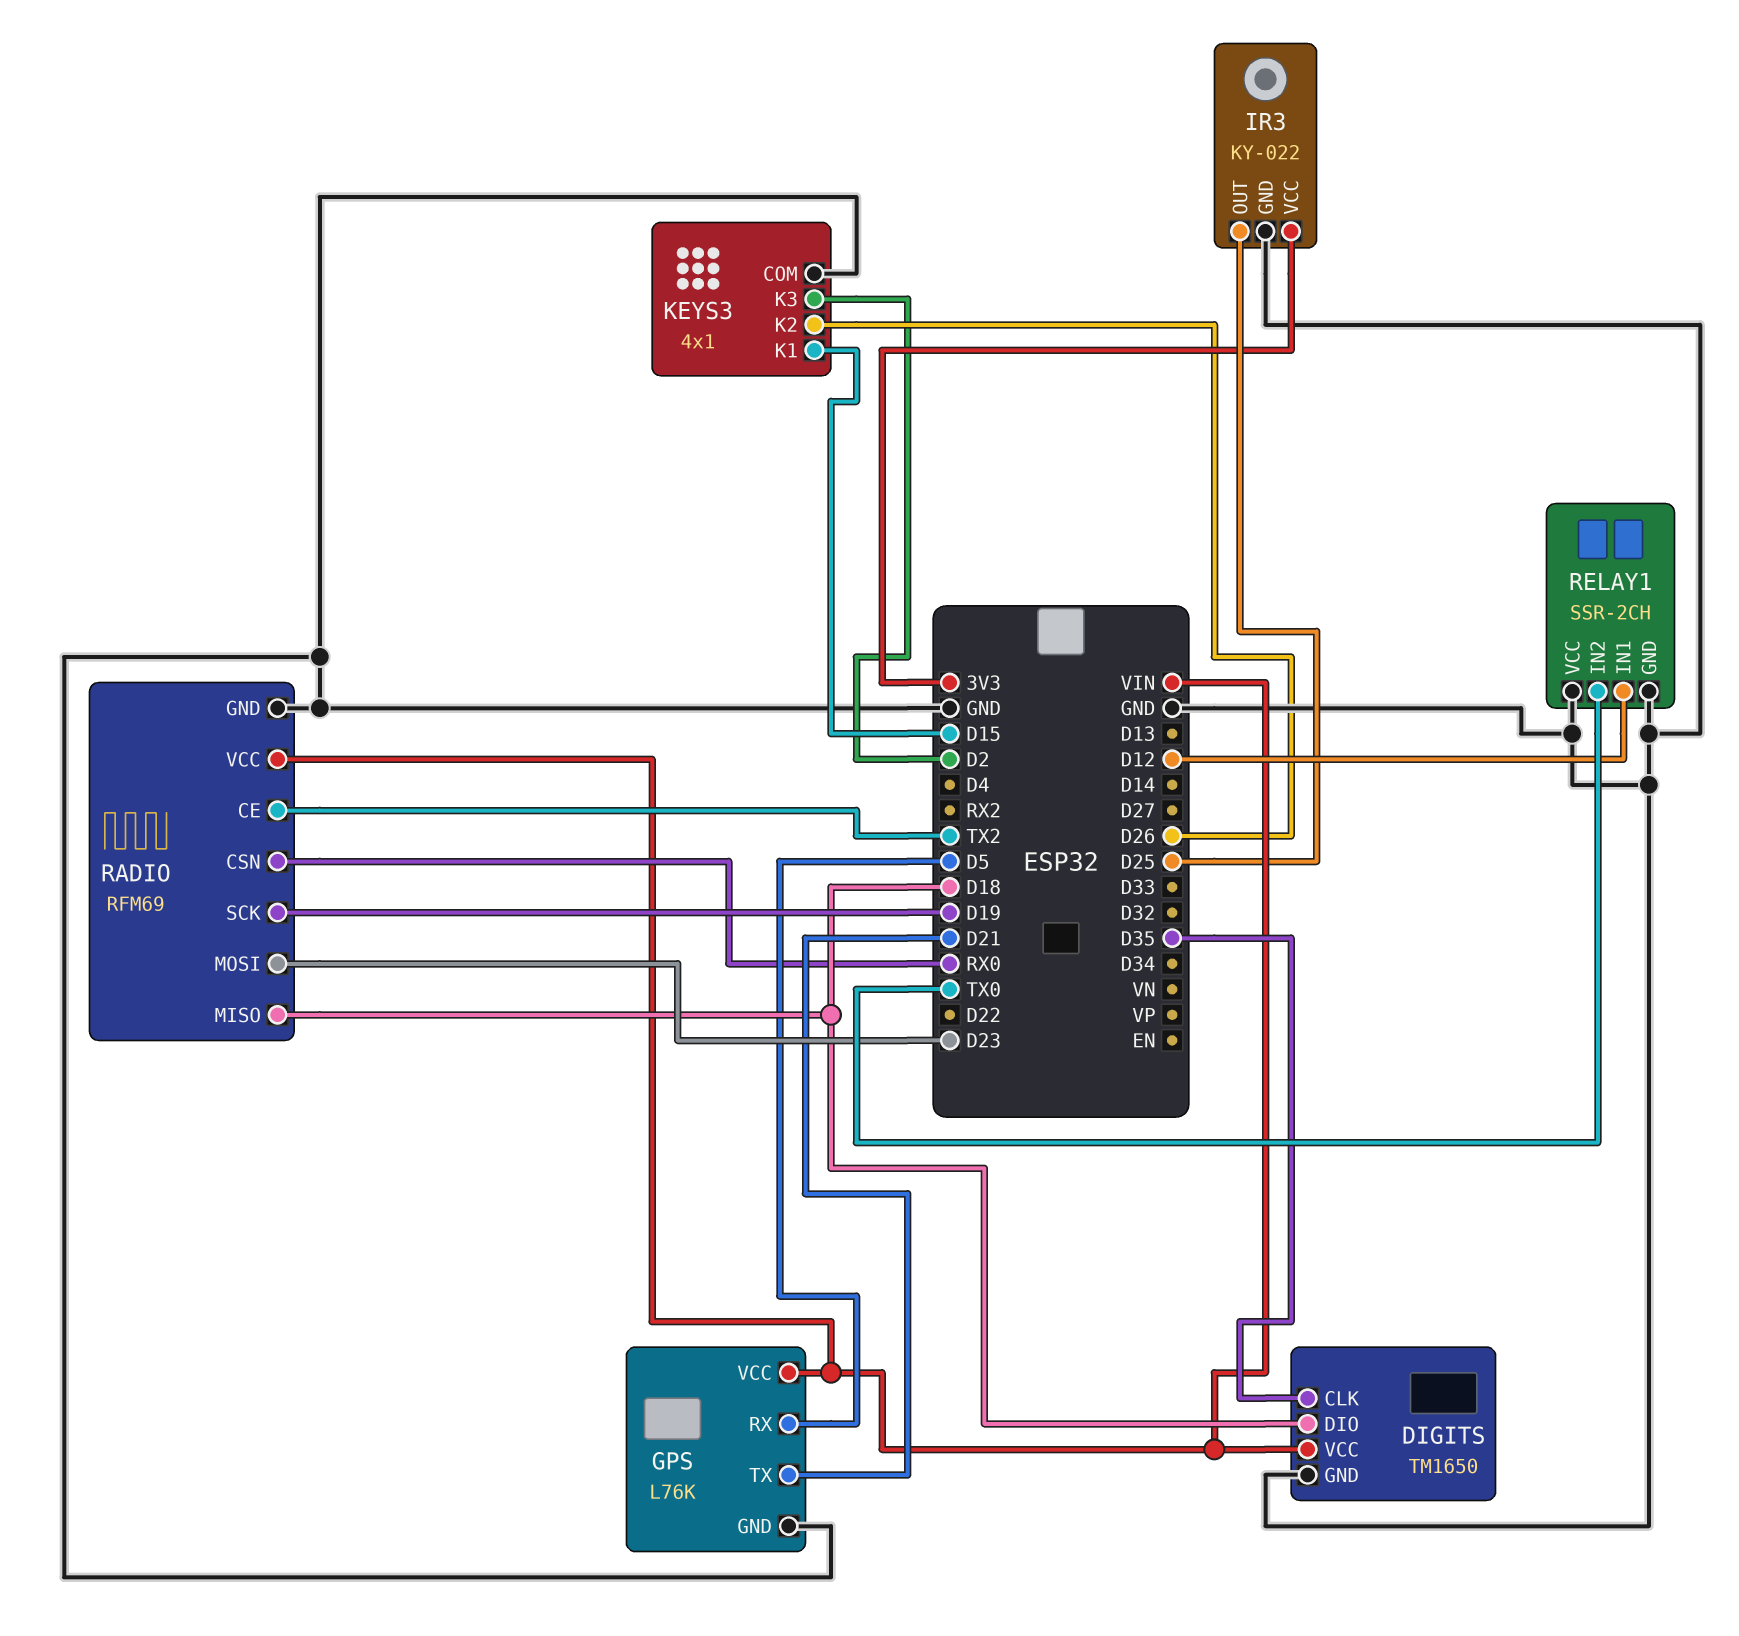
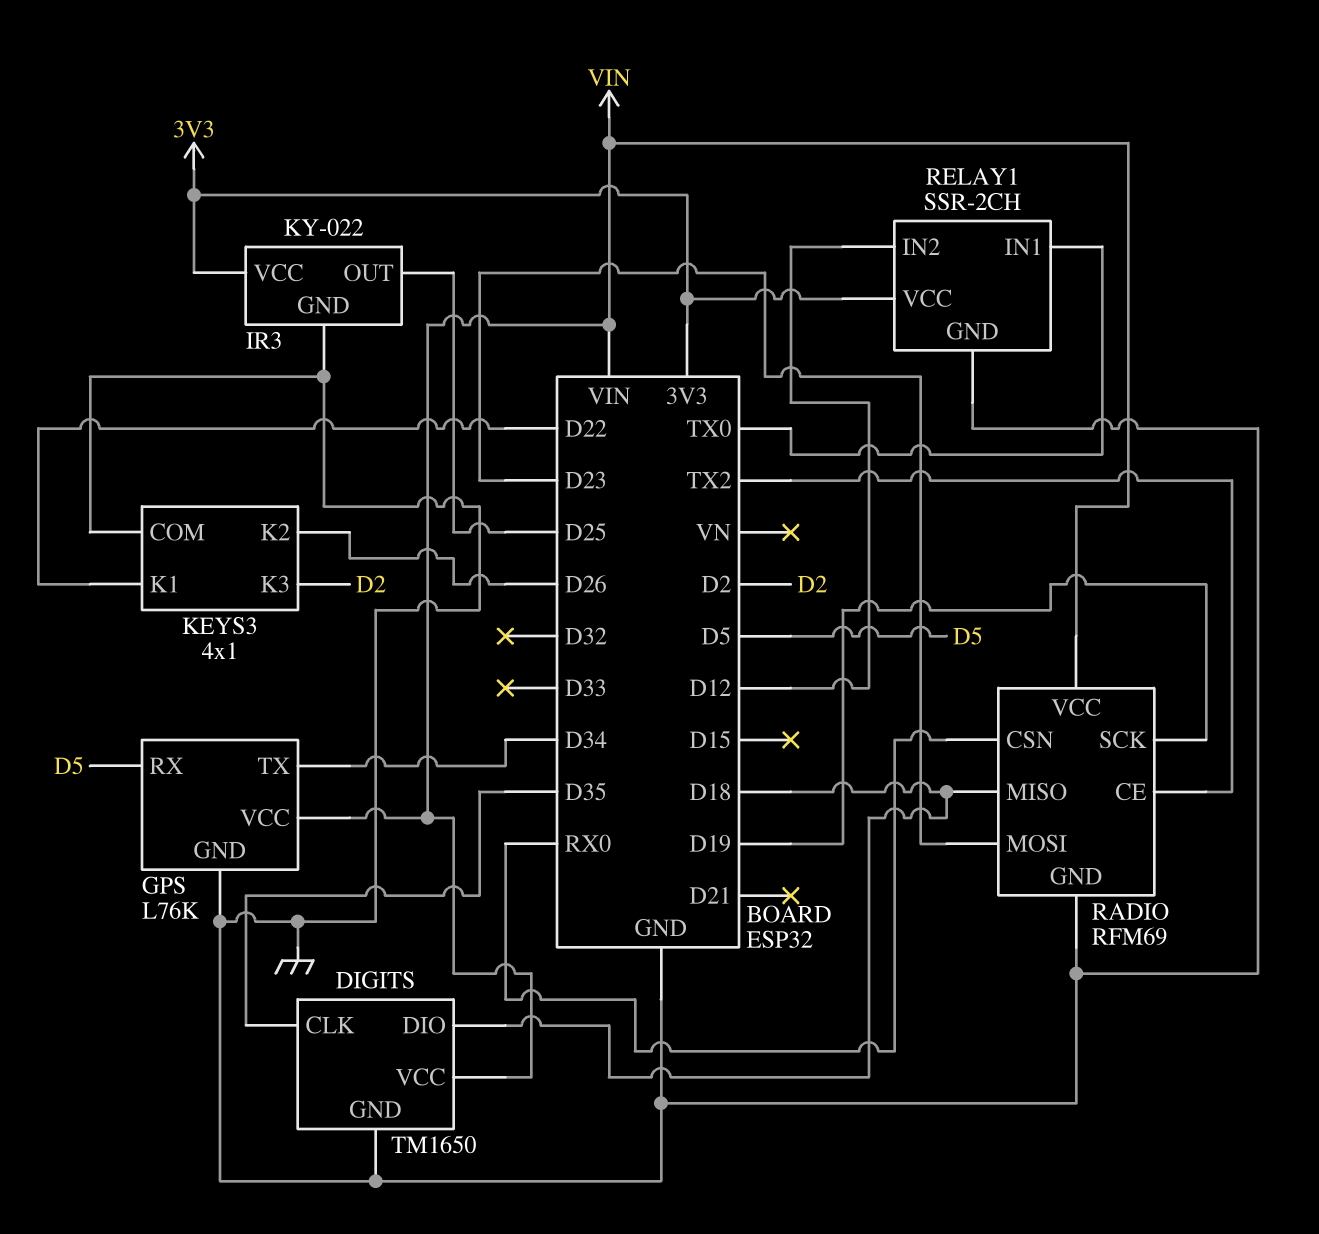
GPS pin TX: D21 -> D34
KEYS3 pin K1: D15 -> D22
RELAY1 pin IN1: D12 -> TX0
RELAY1 pin IN2: TX0 -> D12
RELAY1 pin VCC: GND -> 3V3

